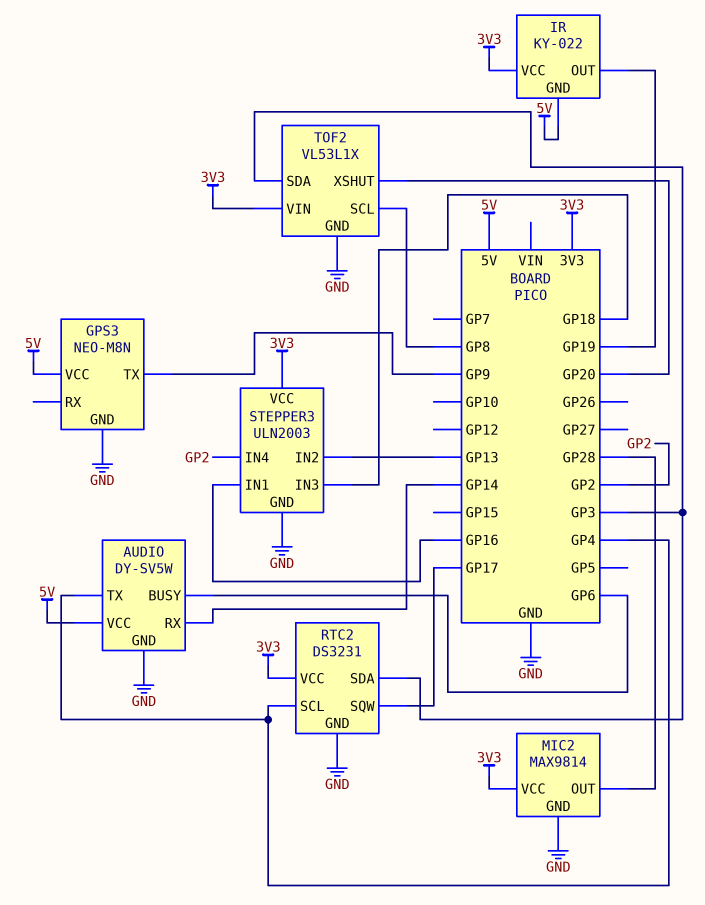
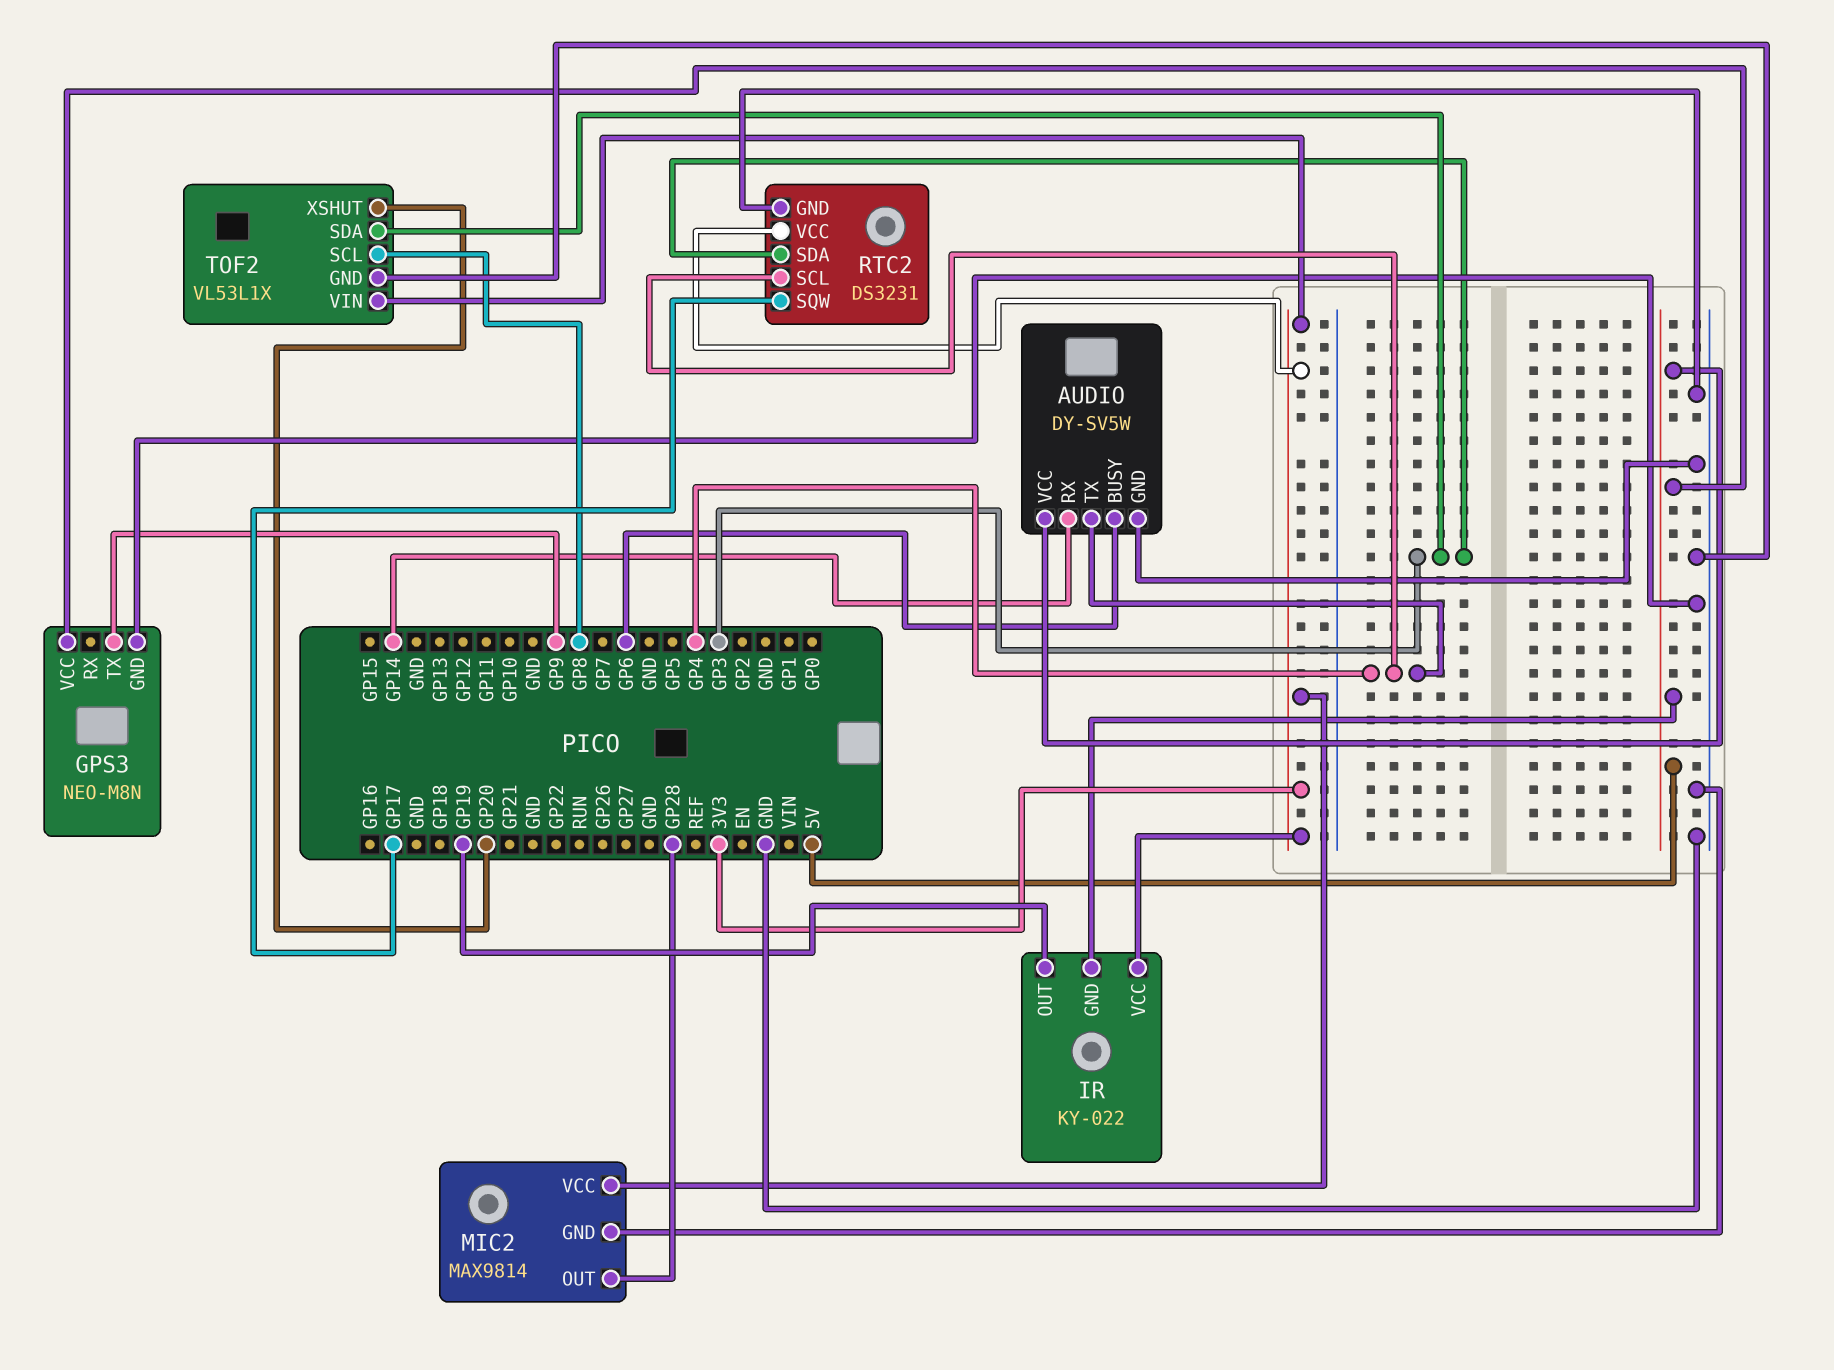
STEPPER3: ULN2003 -> none
STEPPER3 pin GND: GND -> none
STEPPER3 pin IN1: GP16 -> none
STEPPER3 pin IN2: GP13 -> none
STEPPER3 pin IN3: GP18 -> none
STEPPER3 pin IN4: GP2 -> none
STEPPER3 pin VCC: 3V3 -> none

